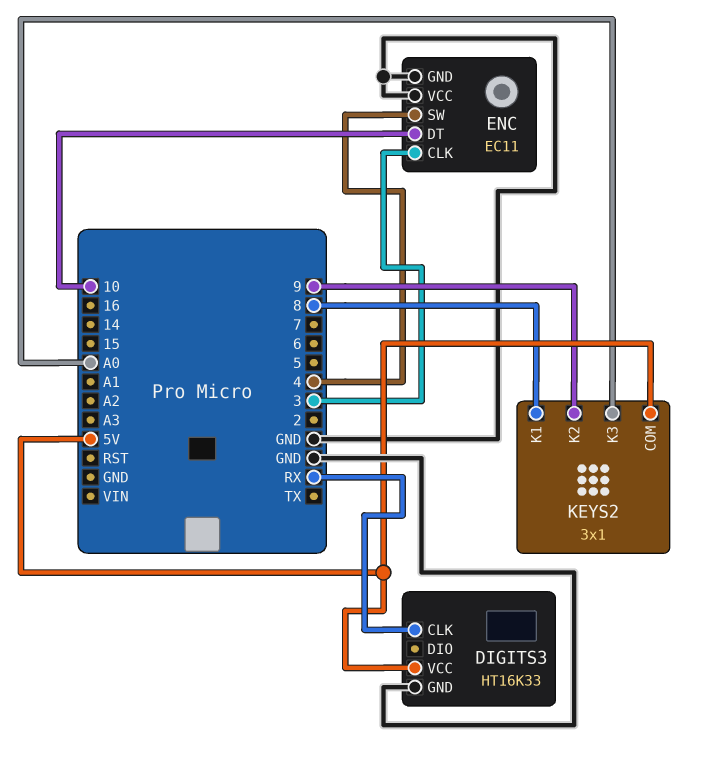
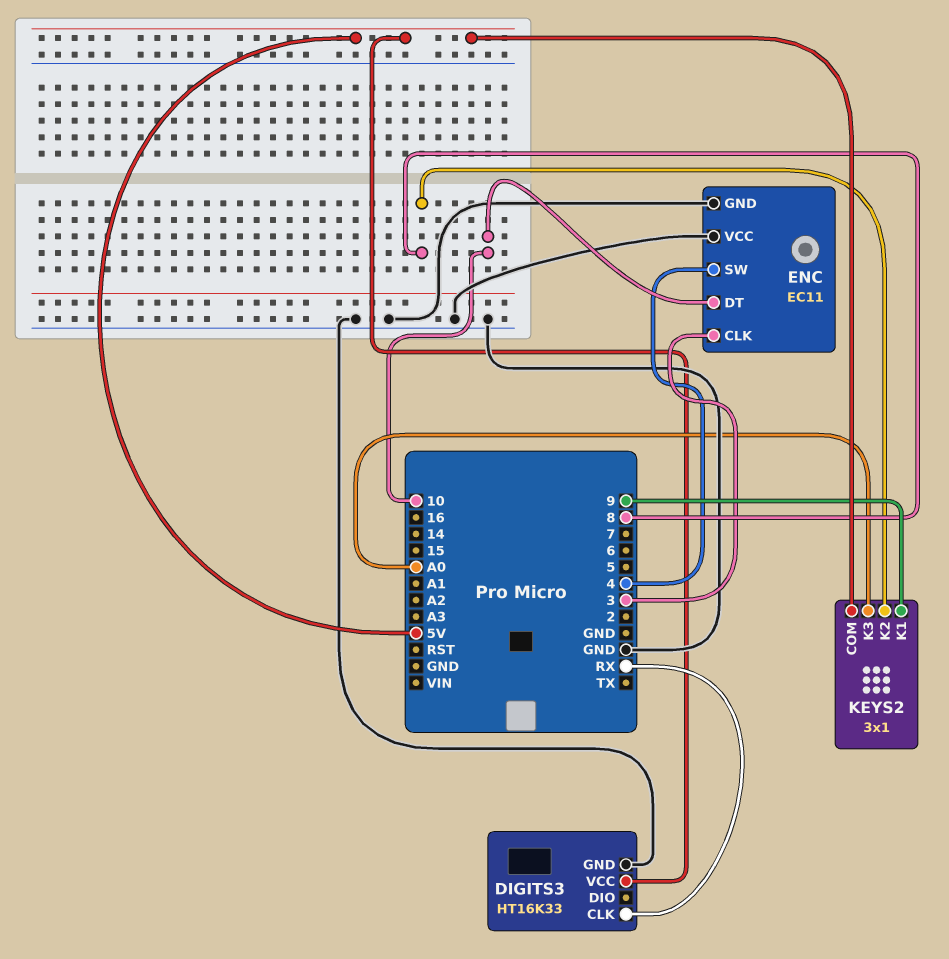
KEYS2 pin K1: 8 -> 9
KEYS2 pin K2: 9 -> 8

